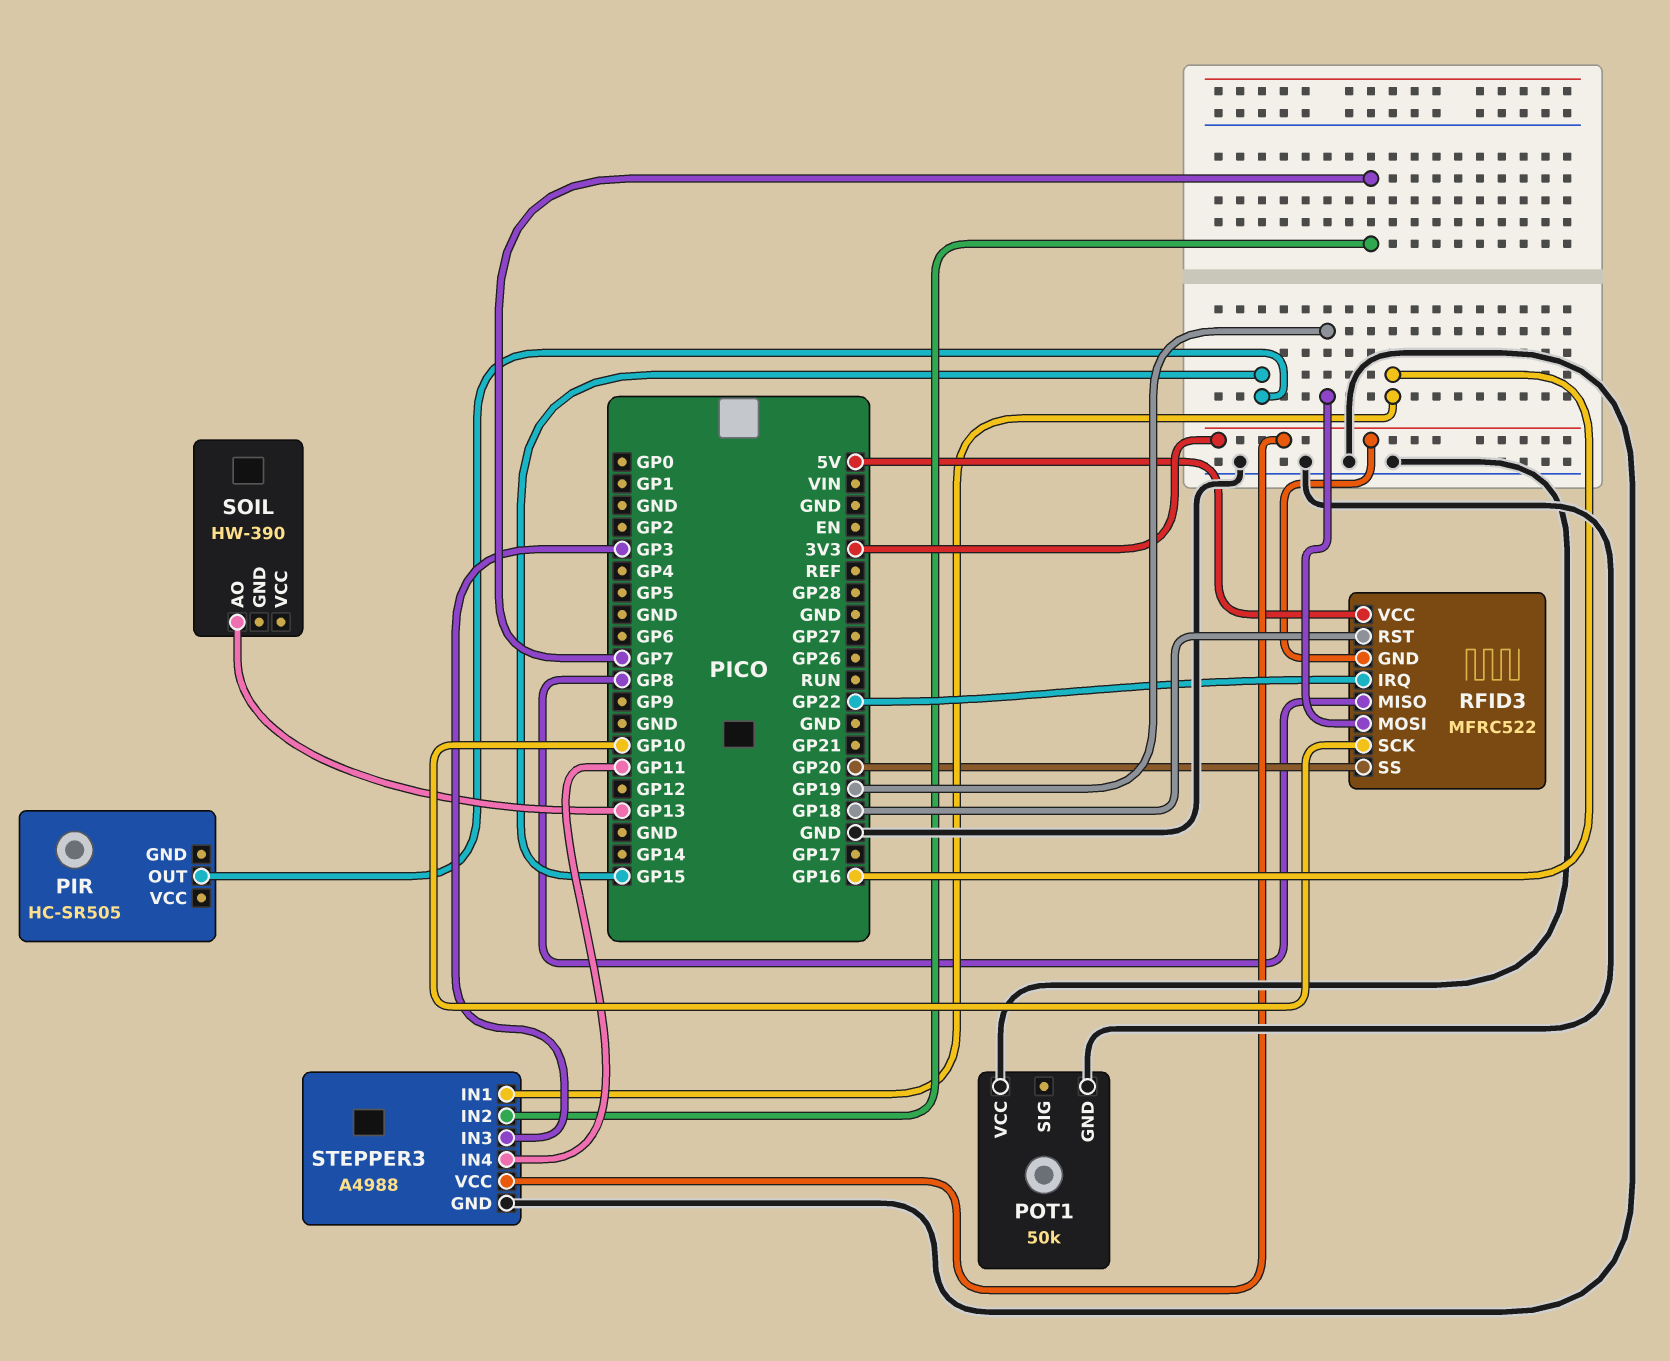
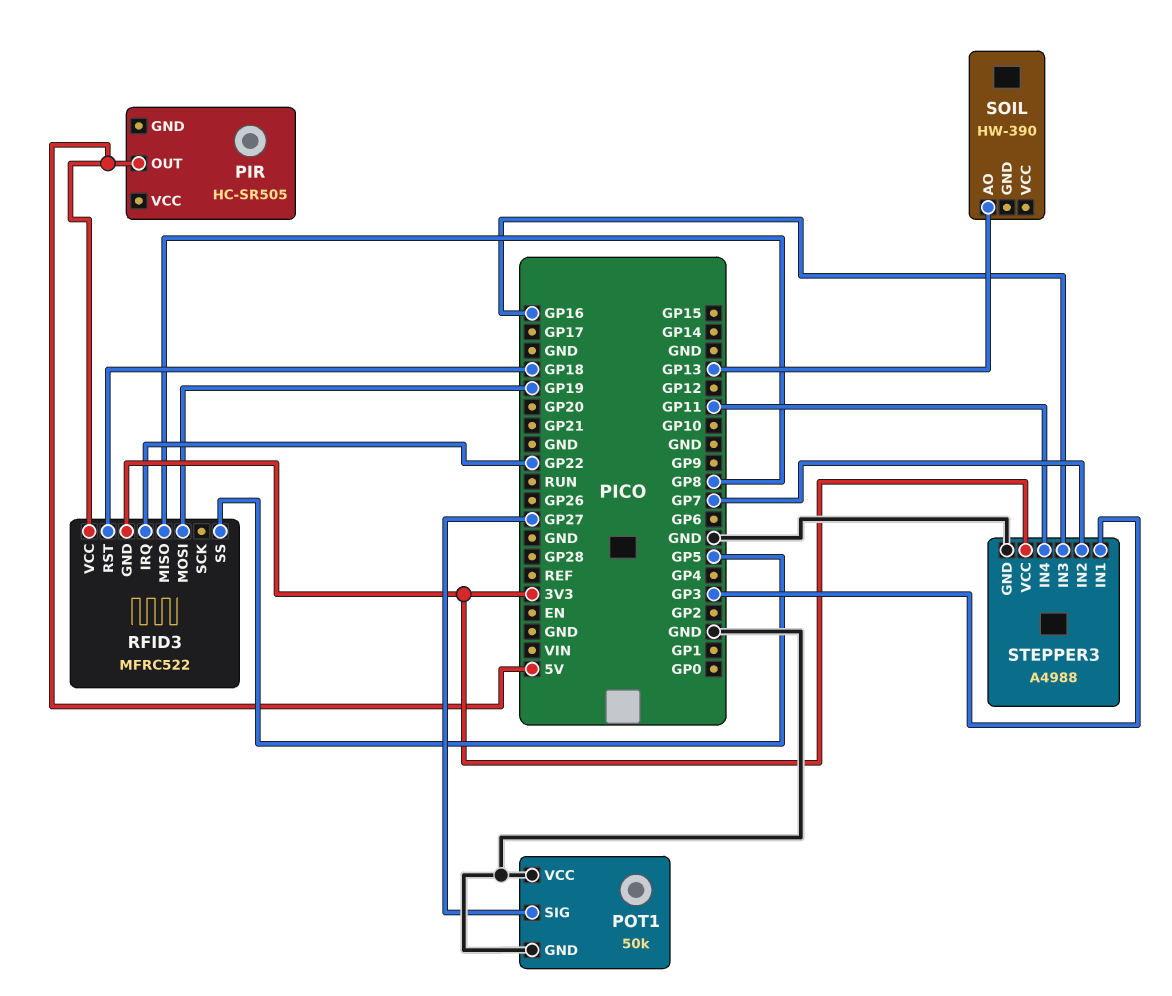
PIR pin OUT: GP15 -> 5V
POT1 pin SIG: none -> GP27
RFID3 pin SCK: GP10 -> none
RFID3 pin SS: GP20 -> GP5
STEPPER3 pin IN1: GP16 -> GP3
STEPPER3 pin IN3: GP3 -> GP16

